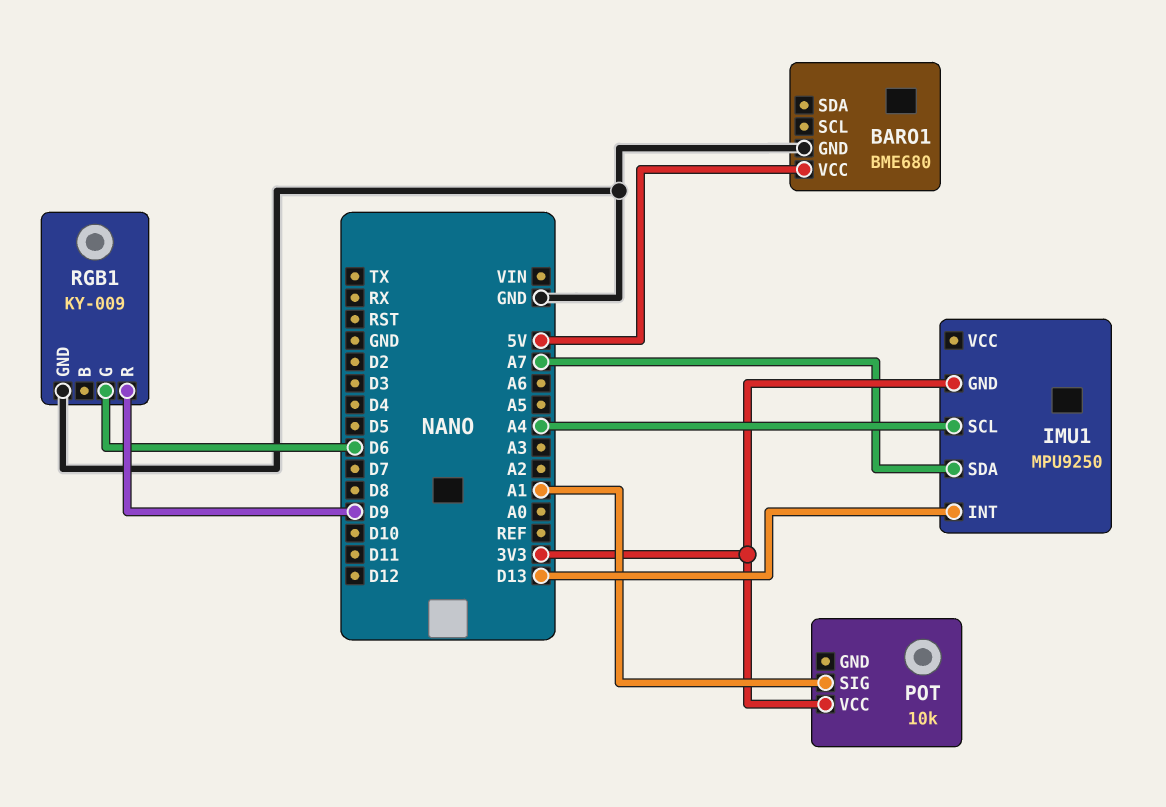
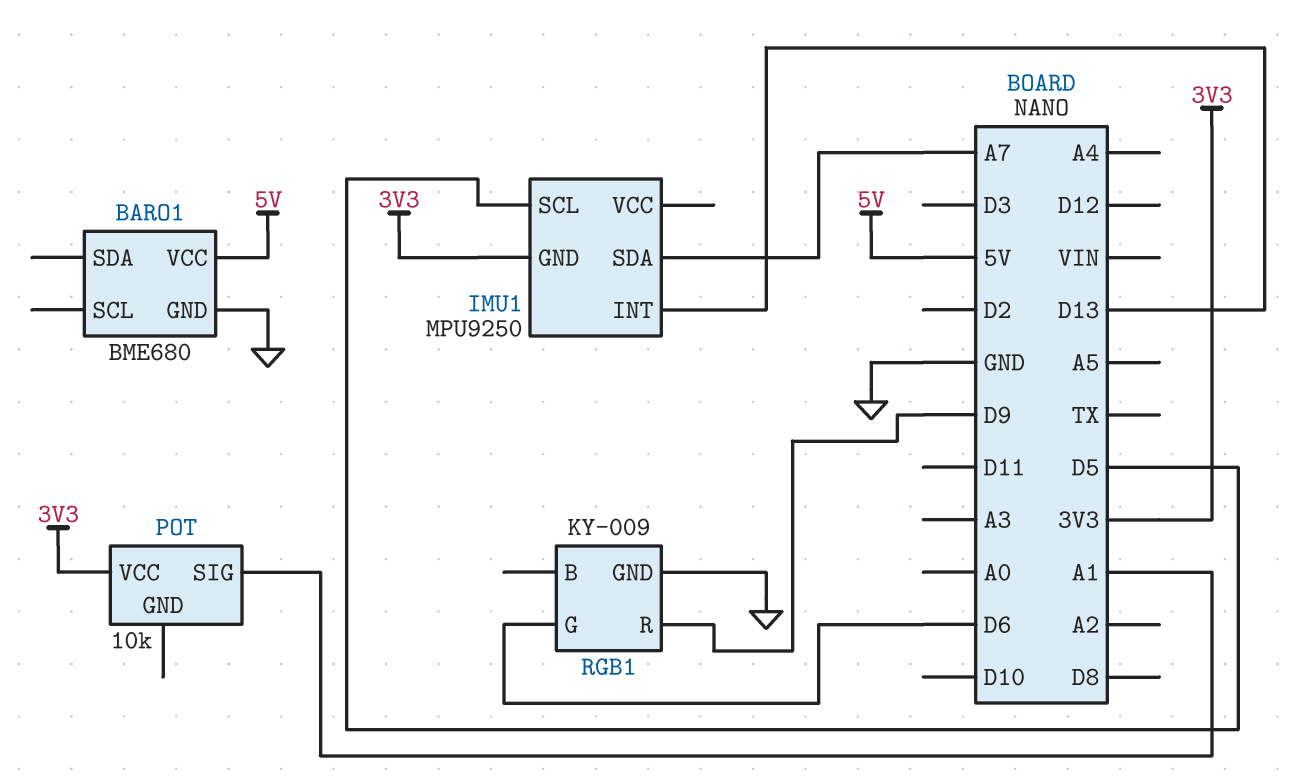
IMU1 pin SCL: A4 -> D5

